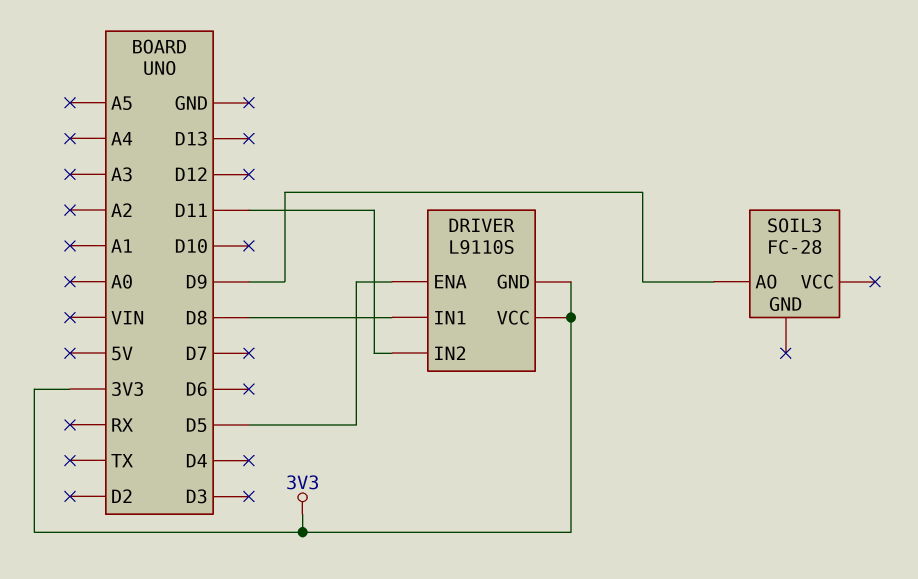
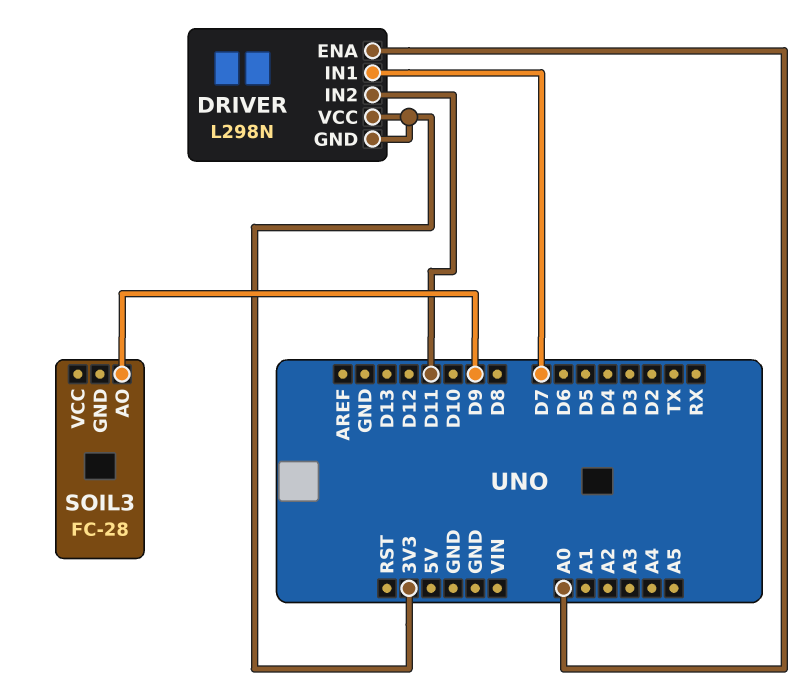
DRIVER: L9110S -> L298N
DRIVER pin ENA: D5 -> A0
DRIVER pin IN1: D8 -> D7

